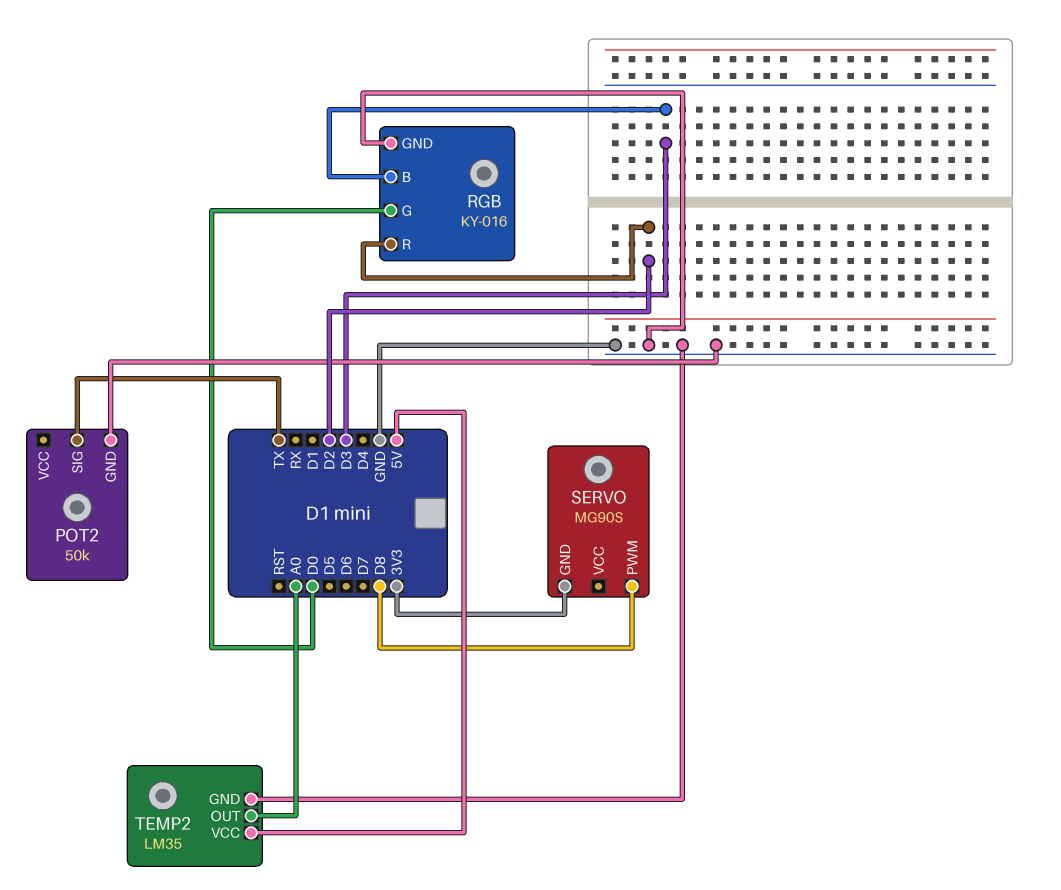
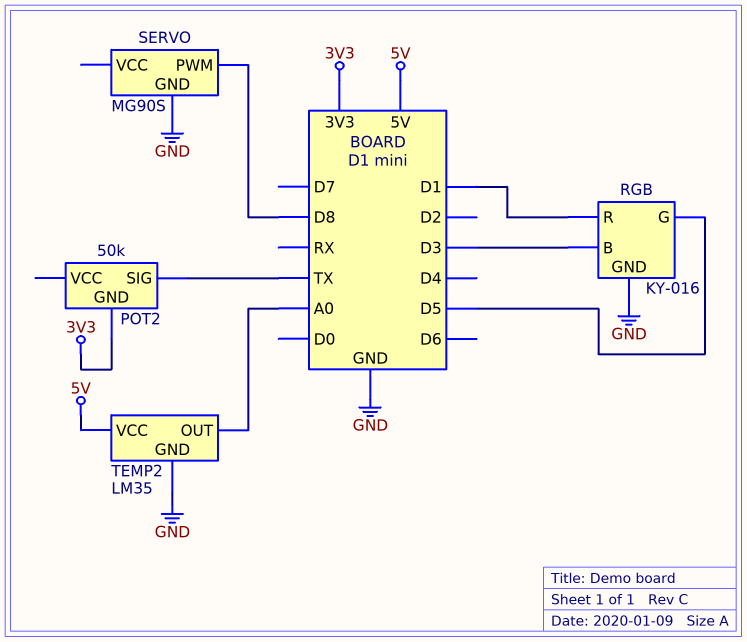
POT2 pin GND: GND -> 3V3
RGB pin G: D0 -> D5
RGB pin R: D2 -> D1
SERVO pin GND: 3V3 -> GND

